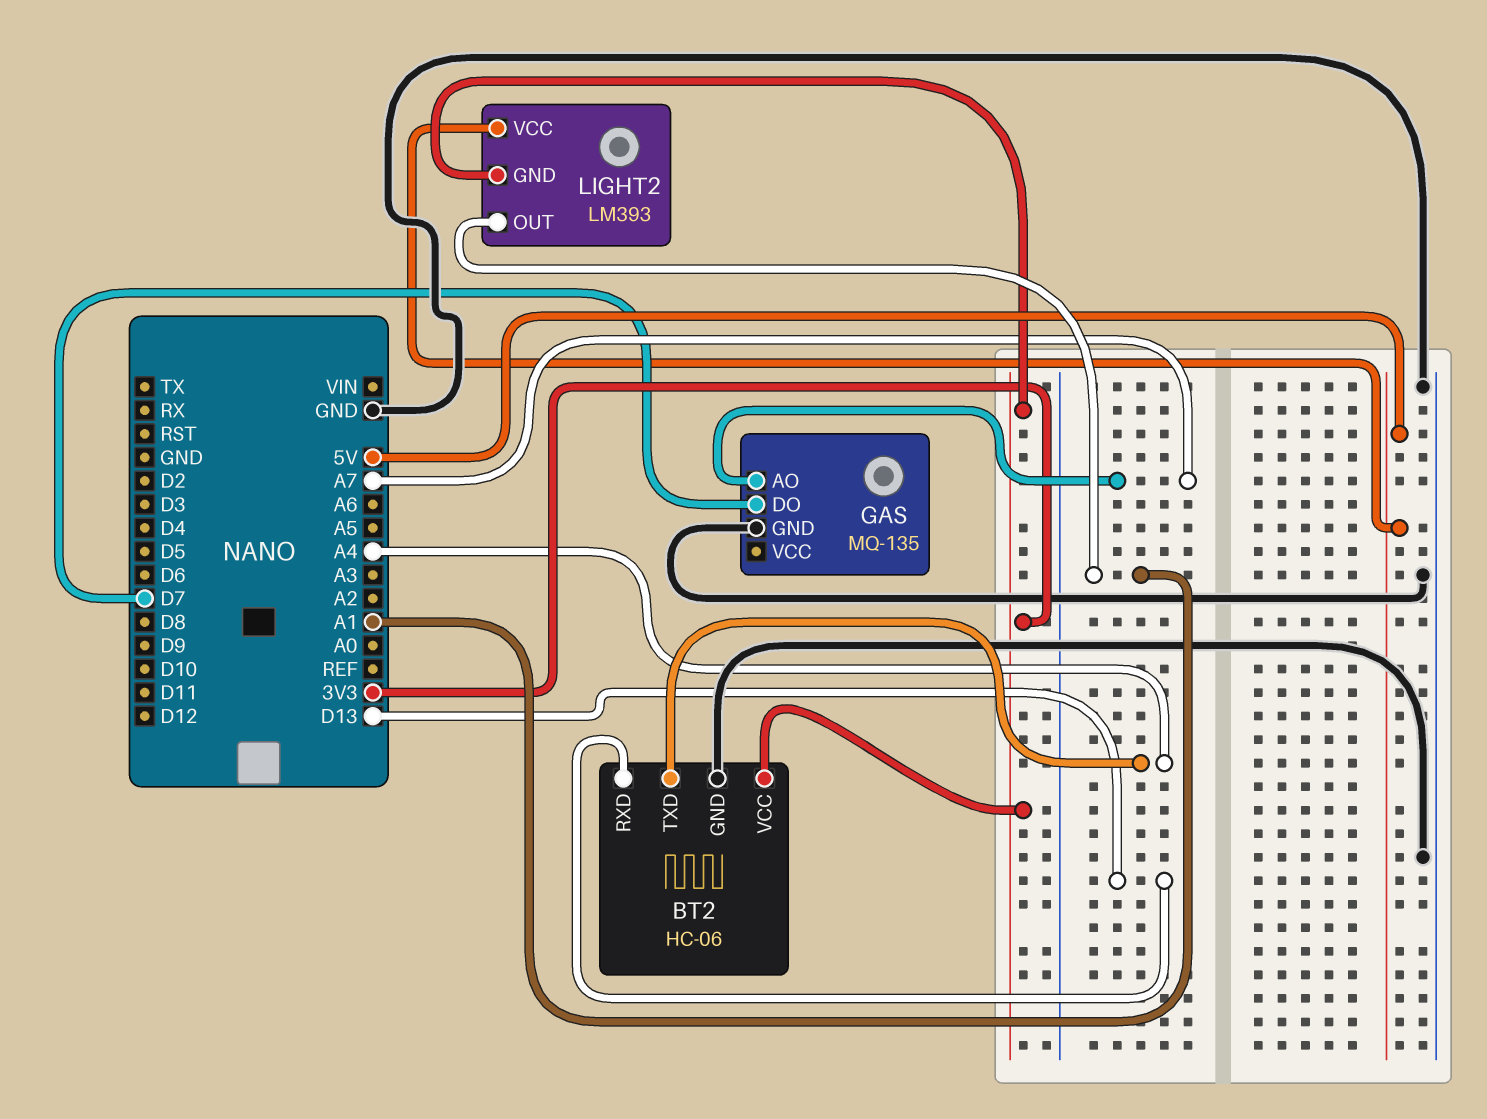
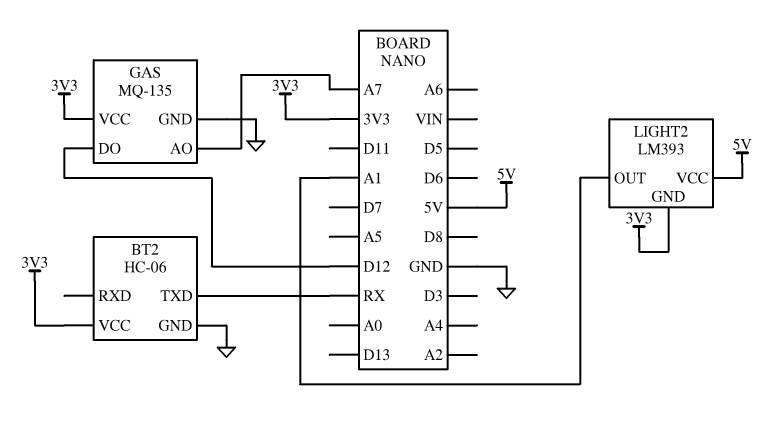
BT2 pin RXD: D13 -> none
BT2 pin TXD: A4 -> RX
GAS pin DO: D7 -> D12
GAS pin VCC: none -> 3V3

